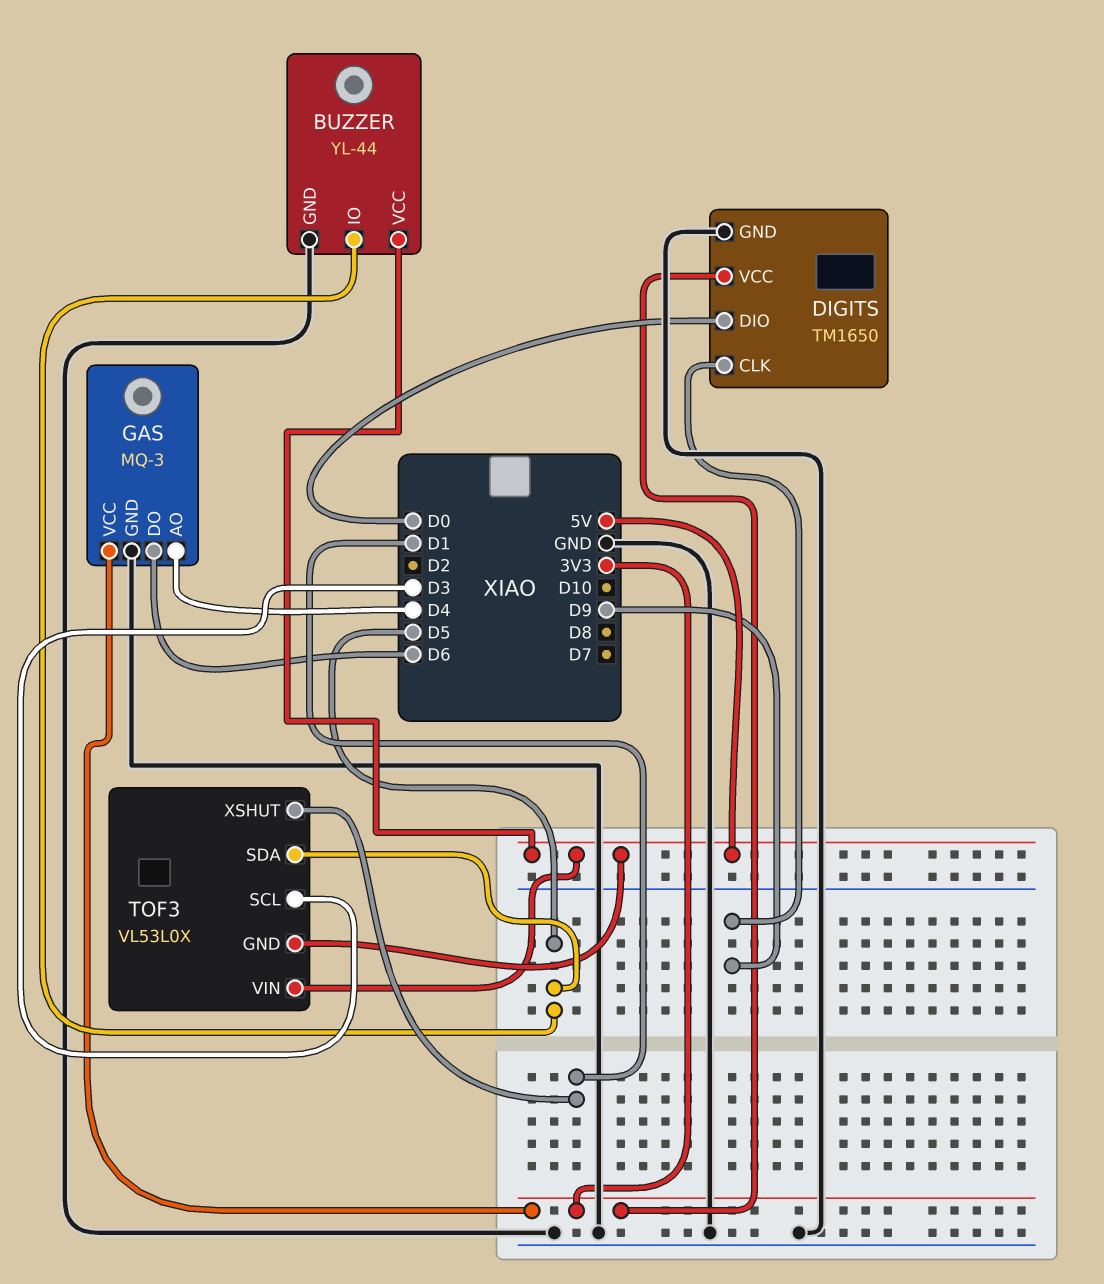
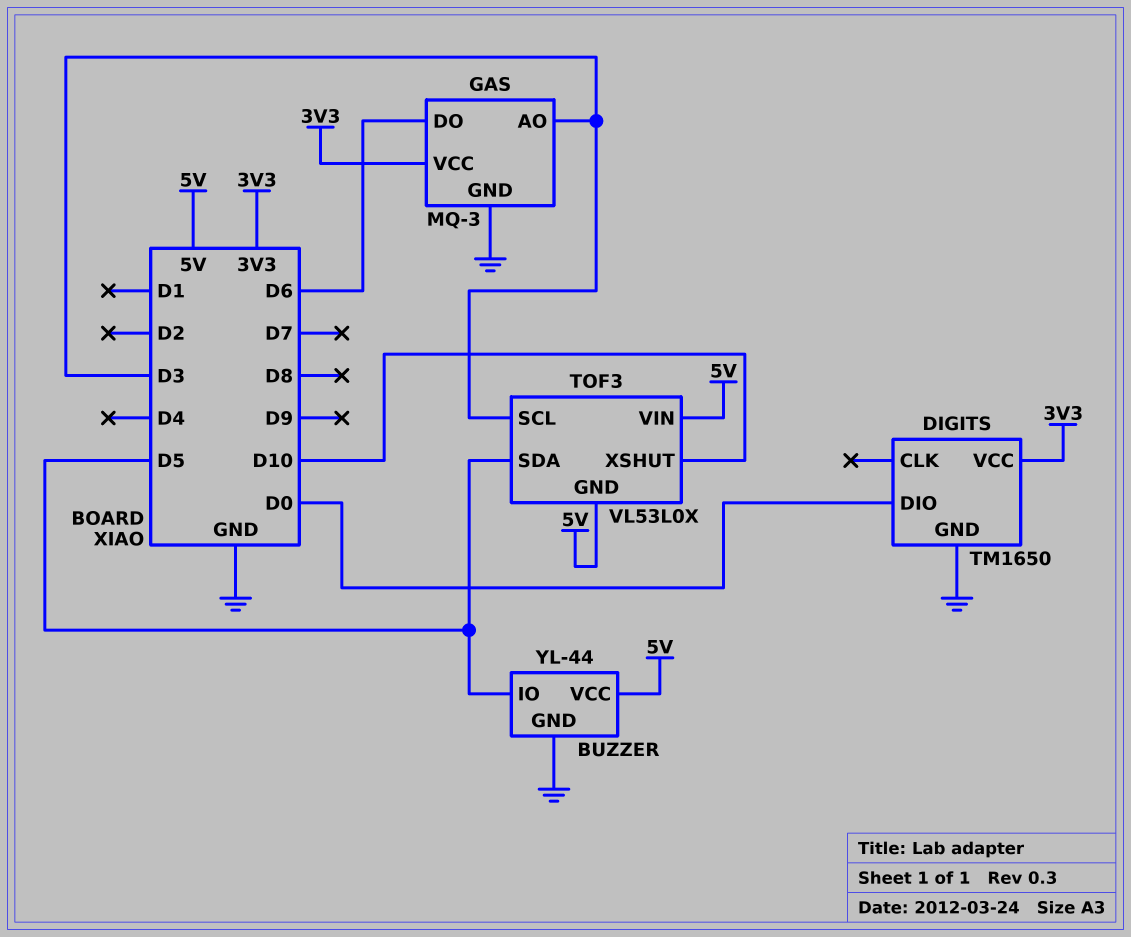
DIGITS pin CLK: D9 -> none
GAS pin AO: D4 -> D3
TOF3 pin XSHUT: D1 -> D10

